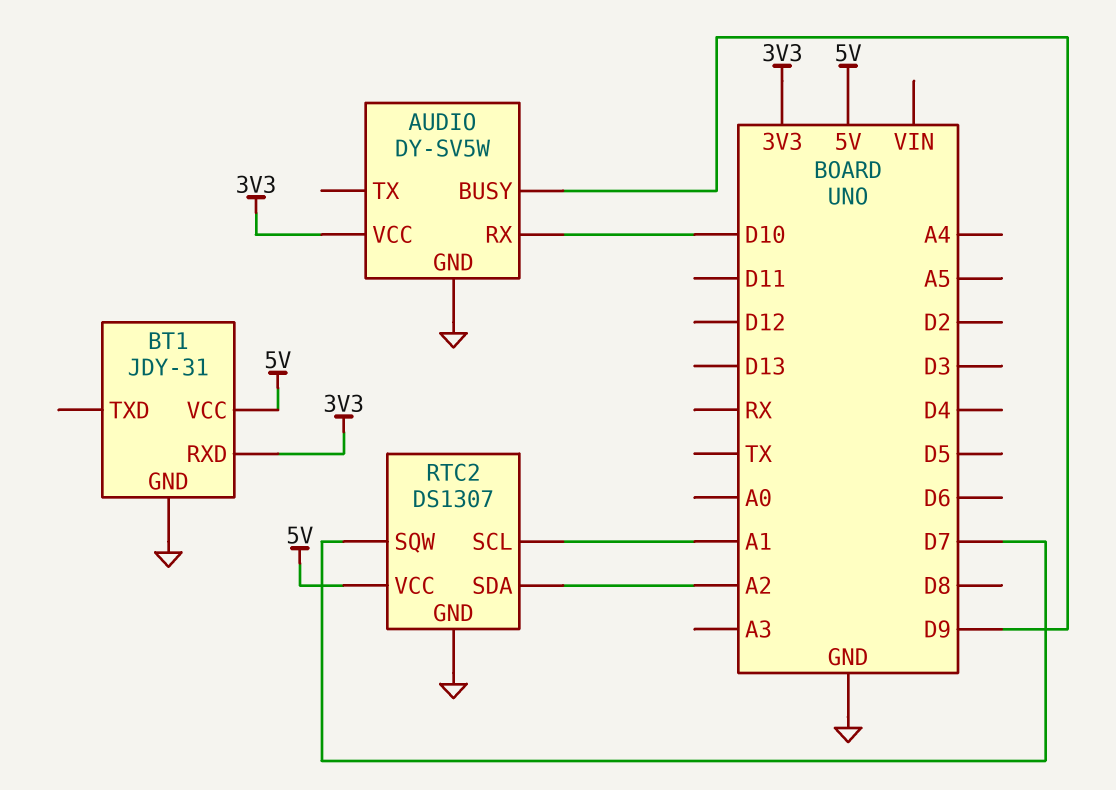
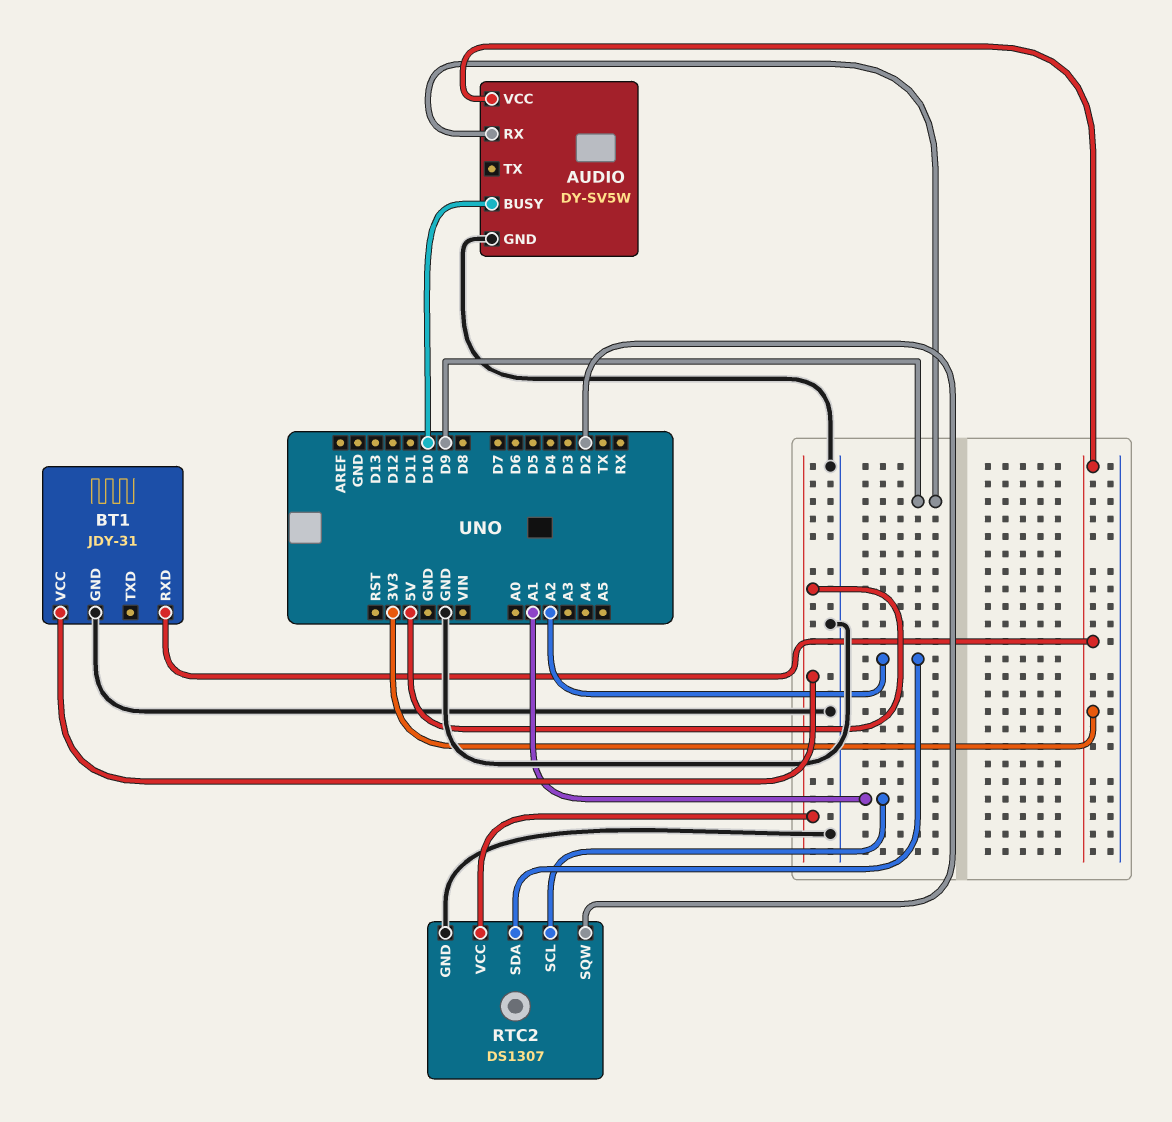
AUDIO pin BUSY: D9 -> D10
AUDIO pin RX: D10 -> D9
RTC2 pin SQW: D7 -> D2

